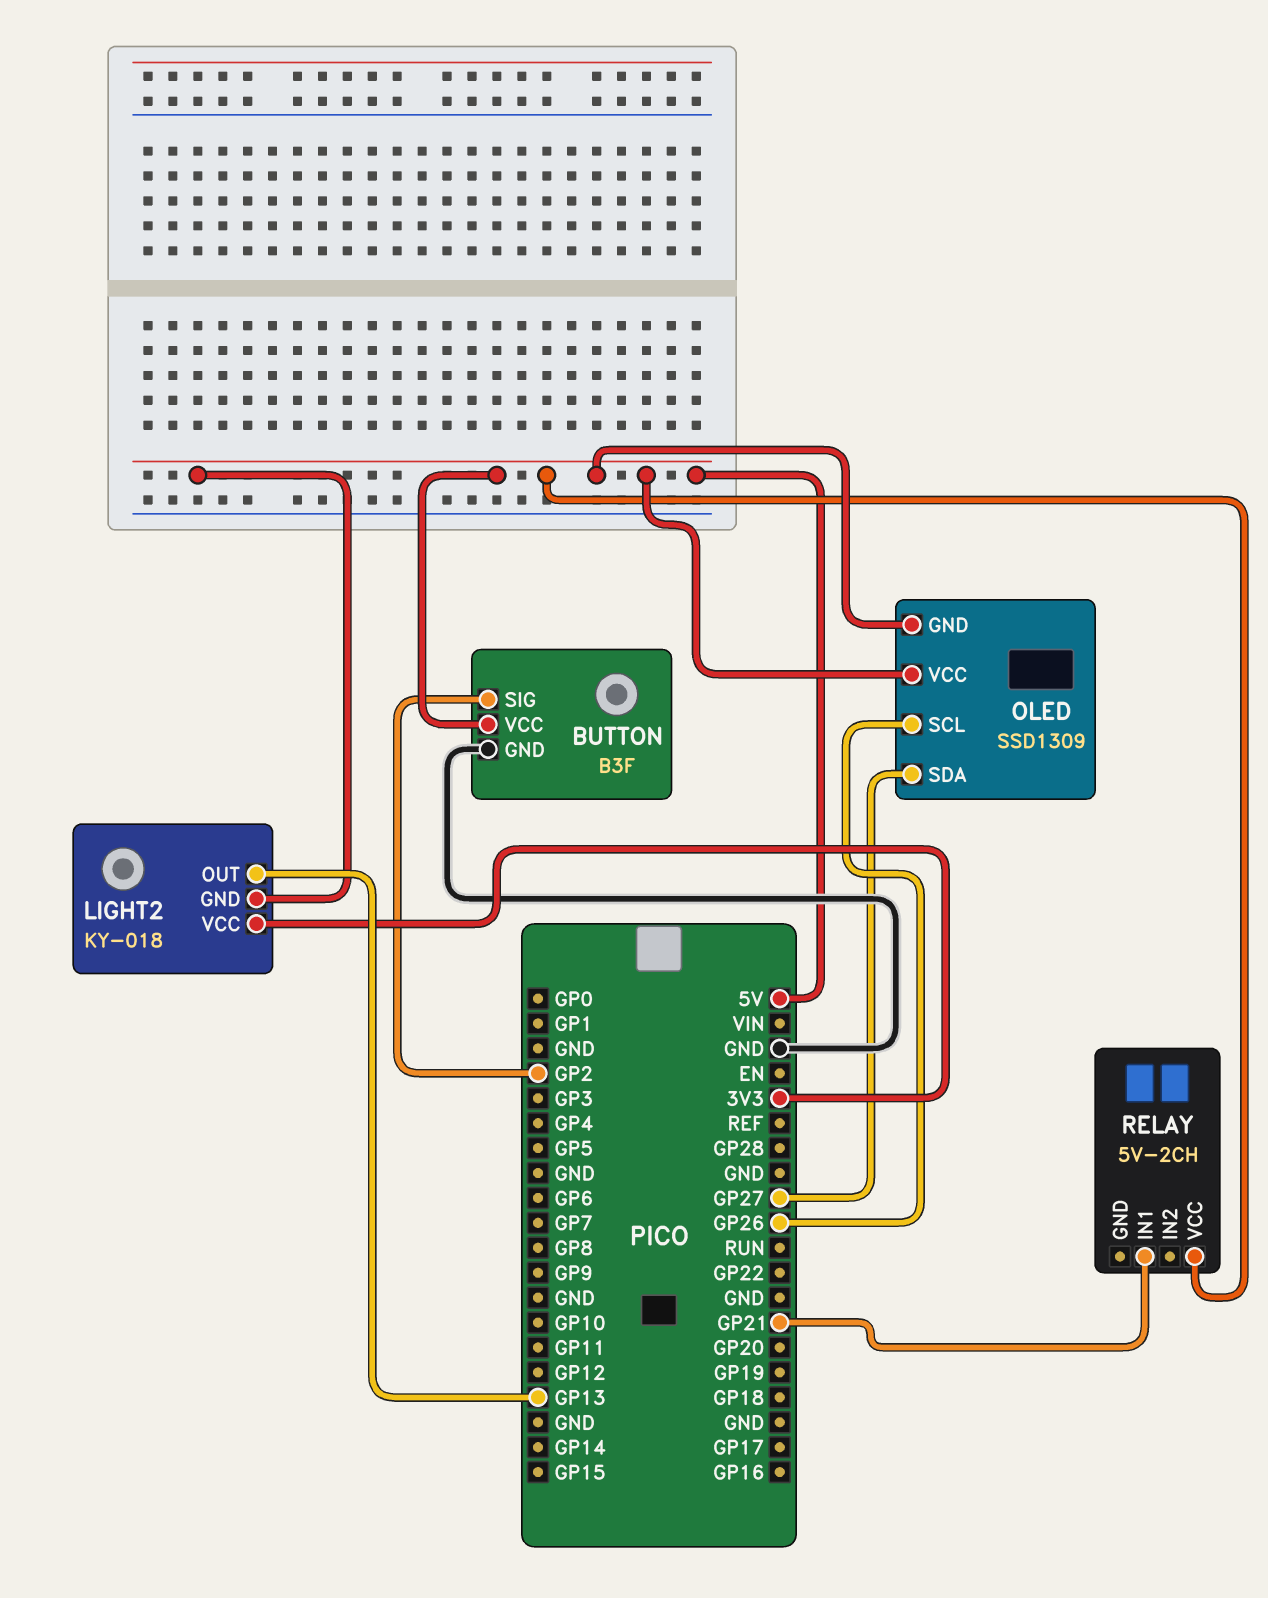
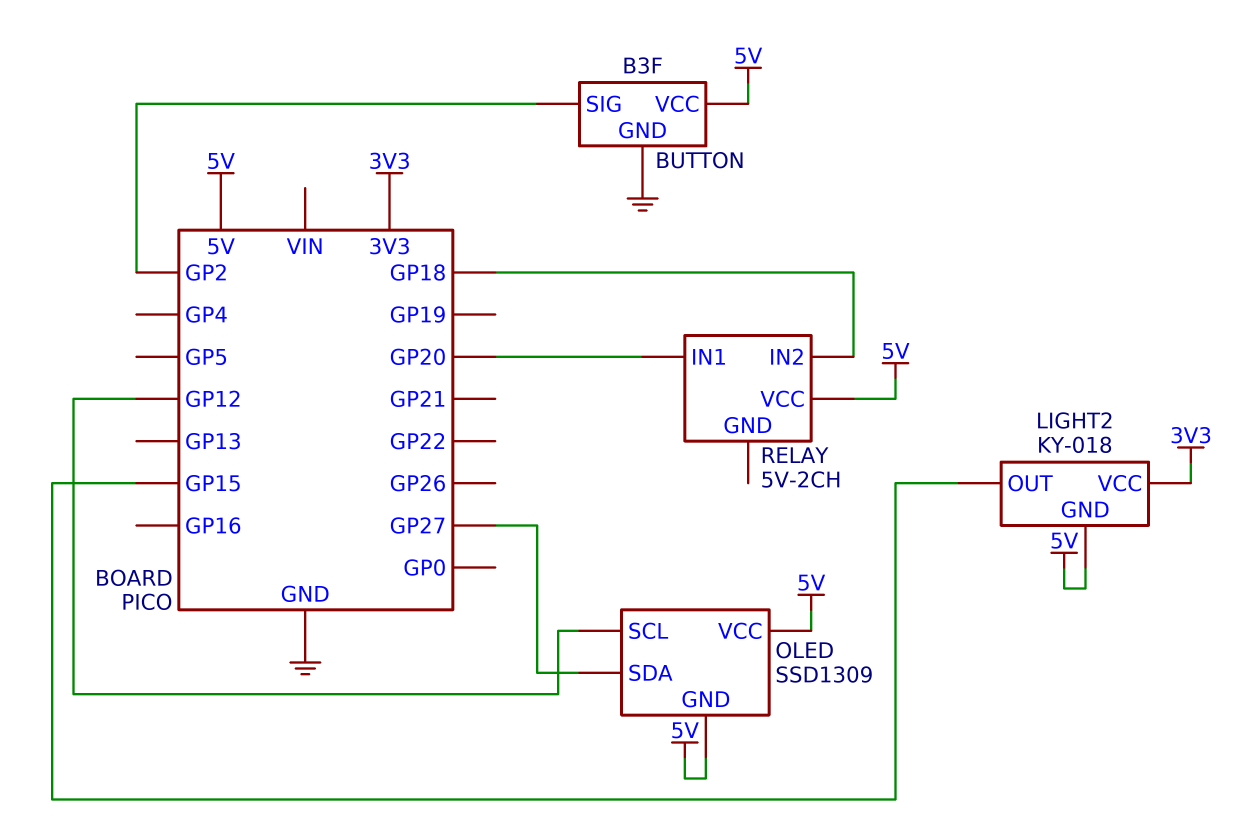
LIGHT2 pin OUT: GP13 -> GP15
OLED pin SCL: GP26 -> GP12
RELAY pin IN1: GP21 -> GP20
RELAY pin IN2: none -> GP18

